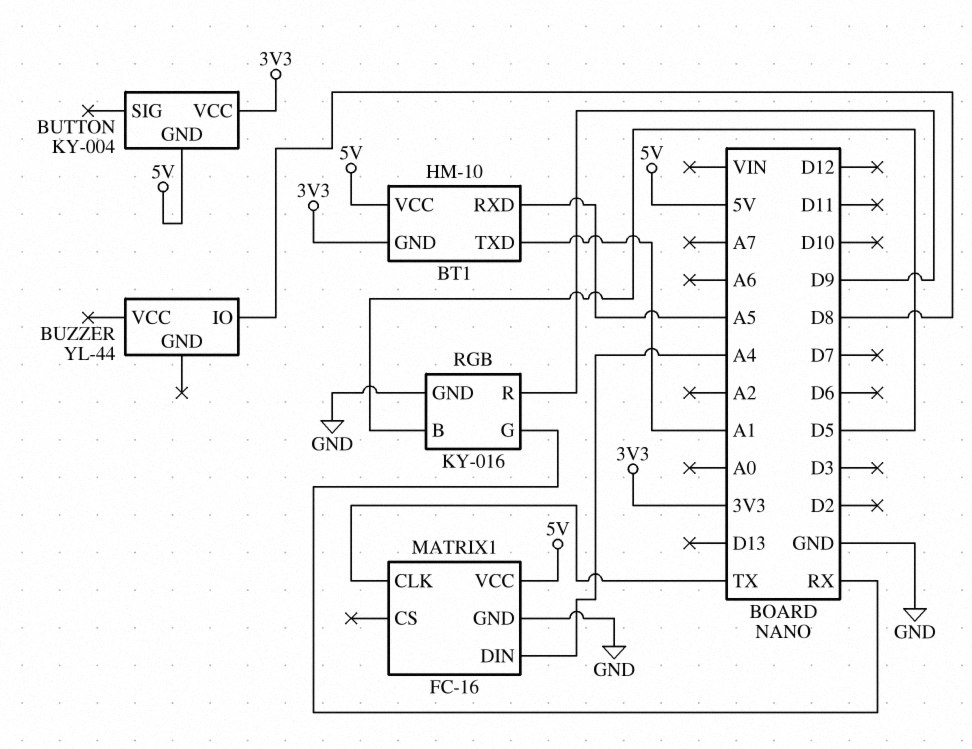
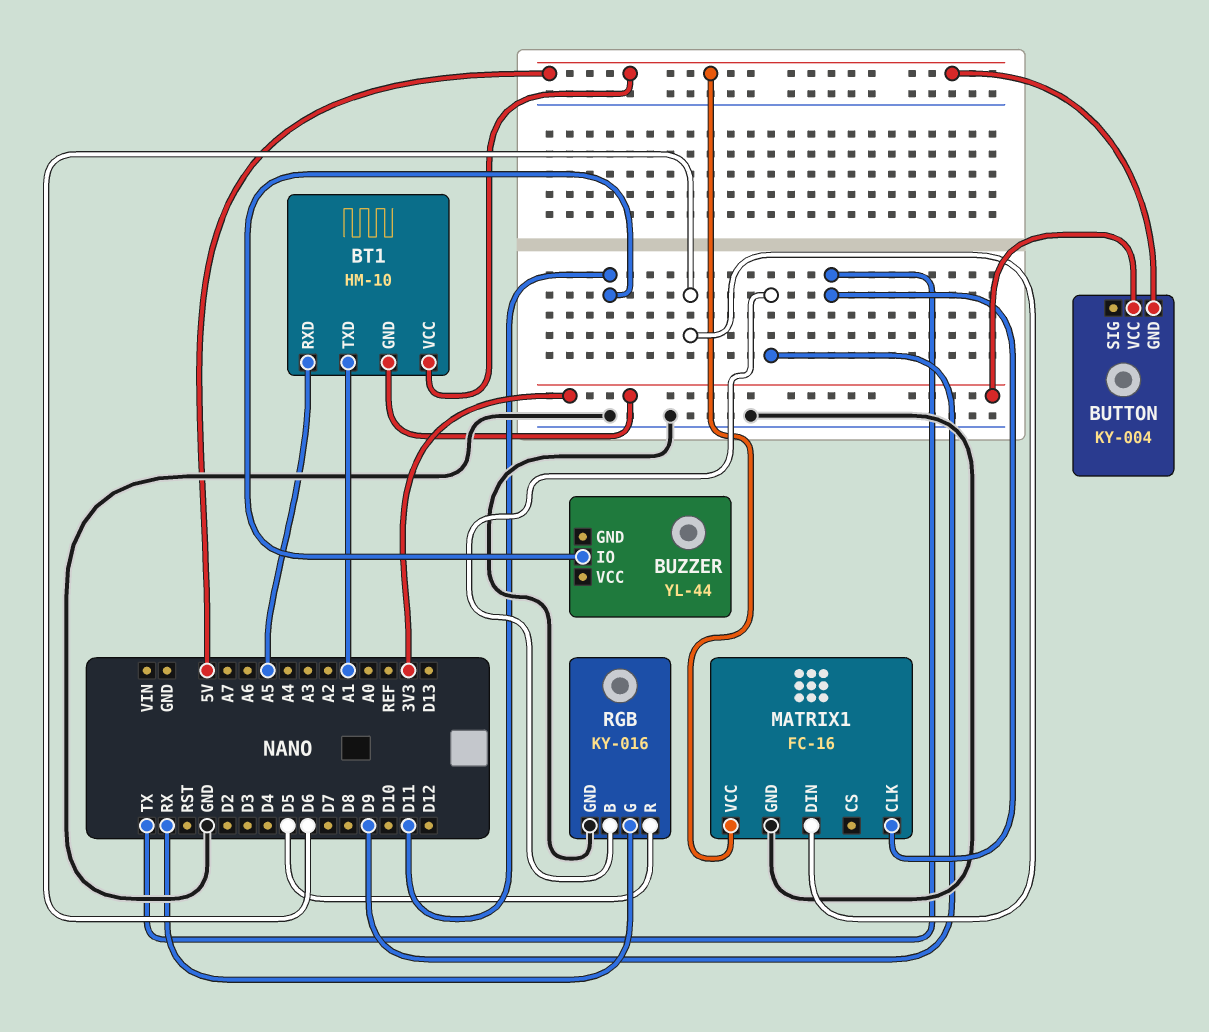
BUZZER pin IO: D8 -> D11
MATRIX1 pin DIN: A4 -> D6
RGB pin B: D5 -> D9
RGB pin R: D9 -> D5

